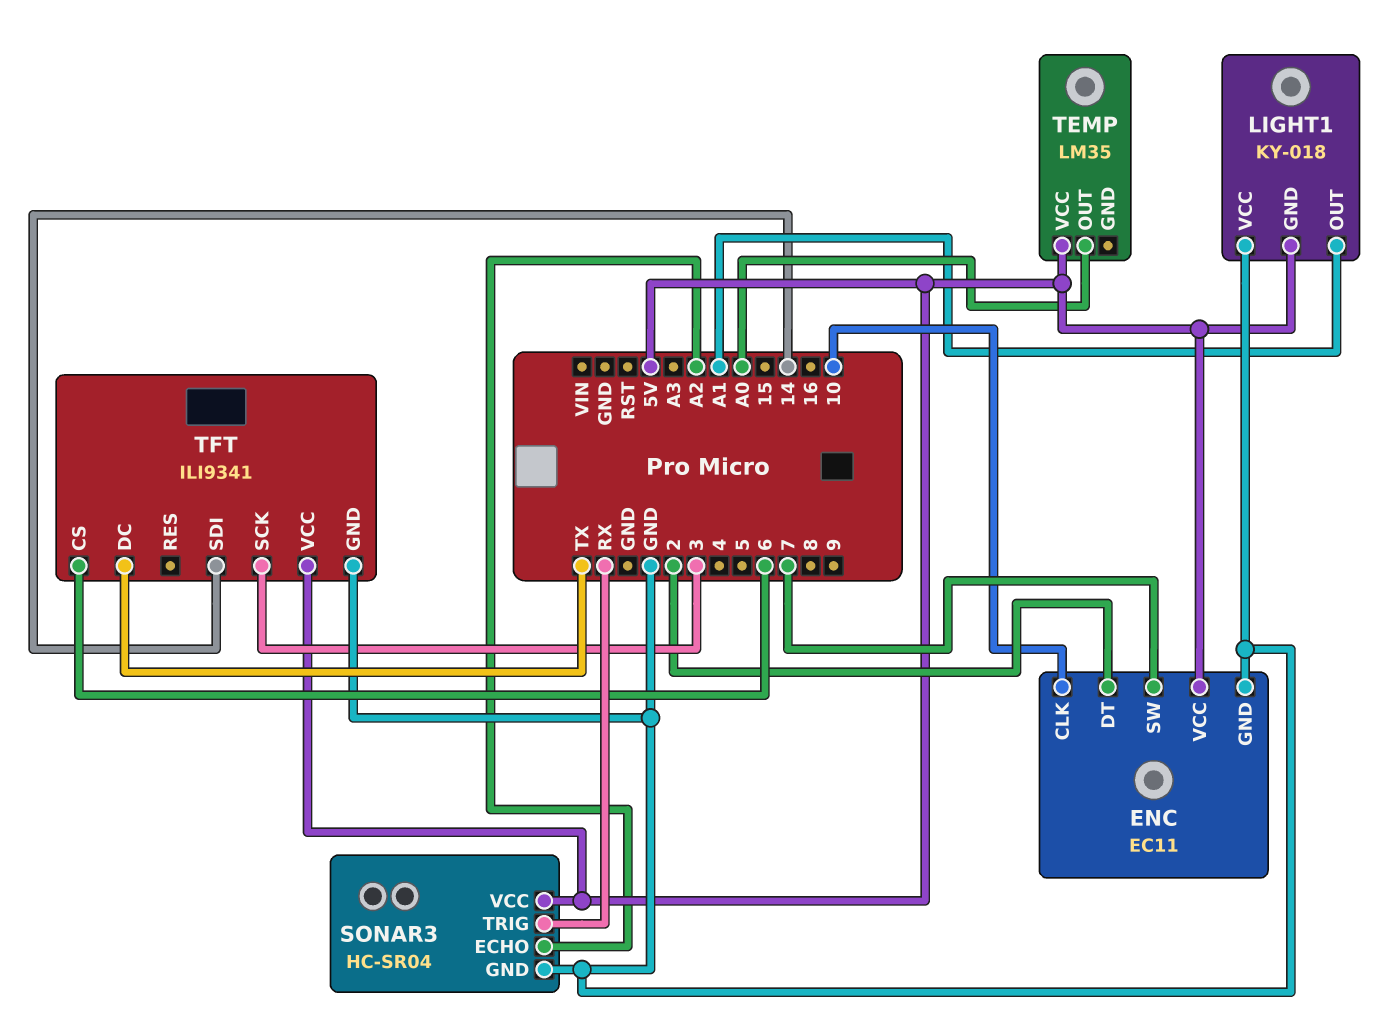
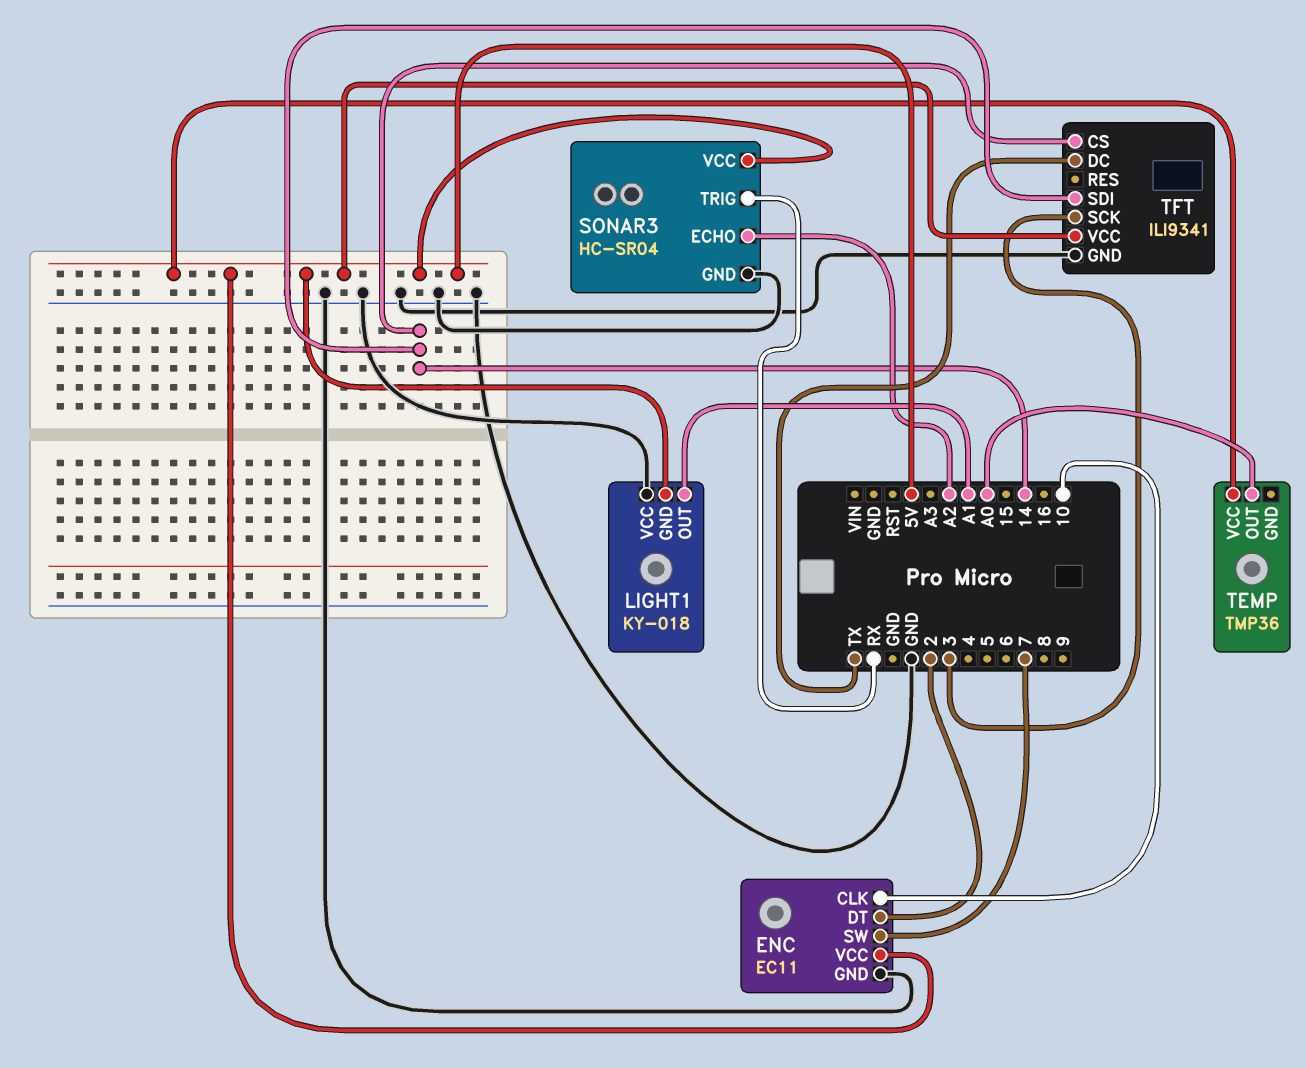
TEMP: LM35 -> TMP36
TFT pin CS: 6 -> 14

